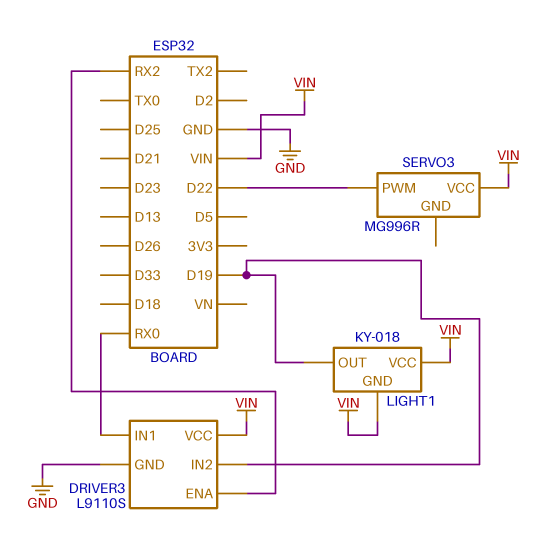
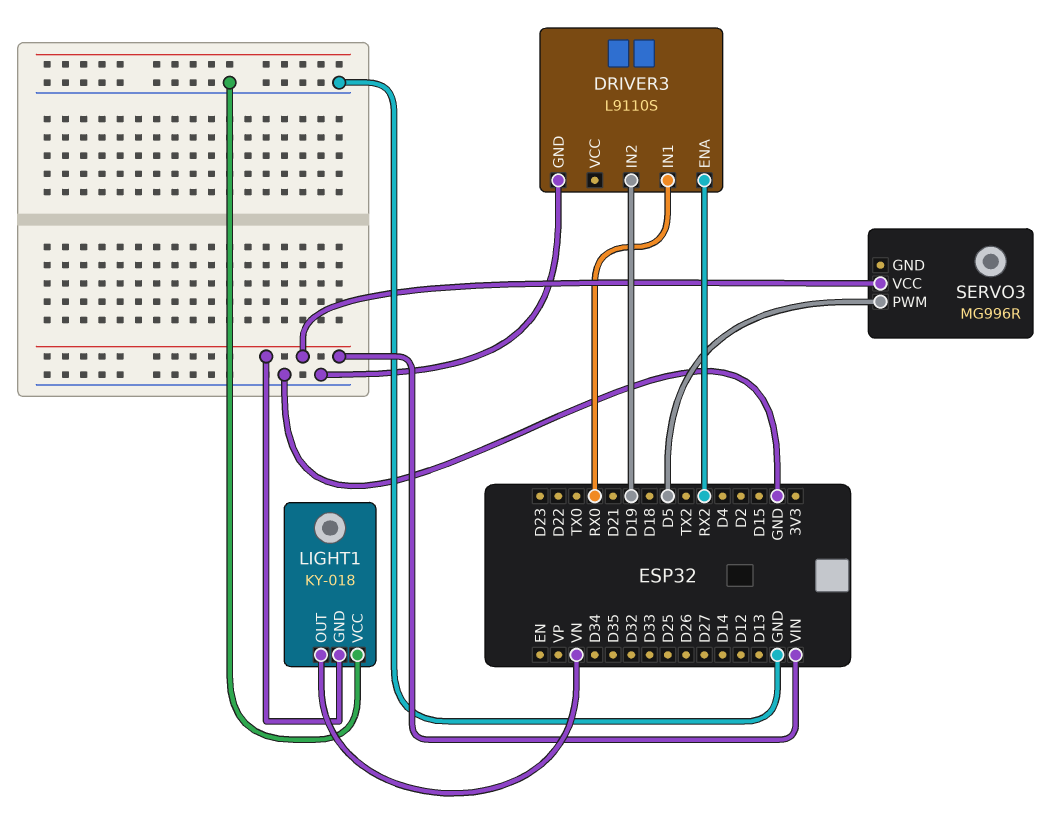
DRIVER3 pin VCC: VIN -> none
LIGHT1 pin OUT: D19 -> VN
LIGHT1 pin VCC: VIN -> GND
SERVO3 pin PWM: D22 -> D5

